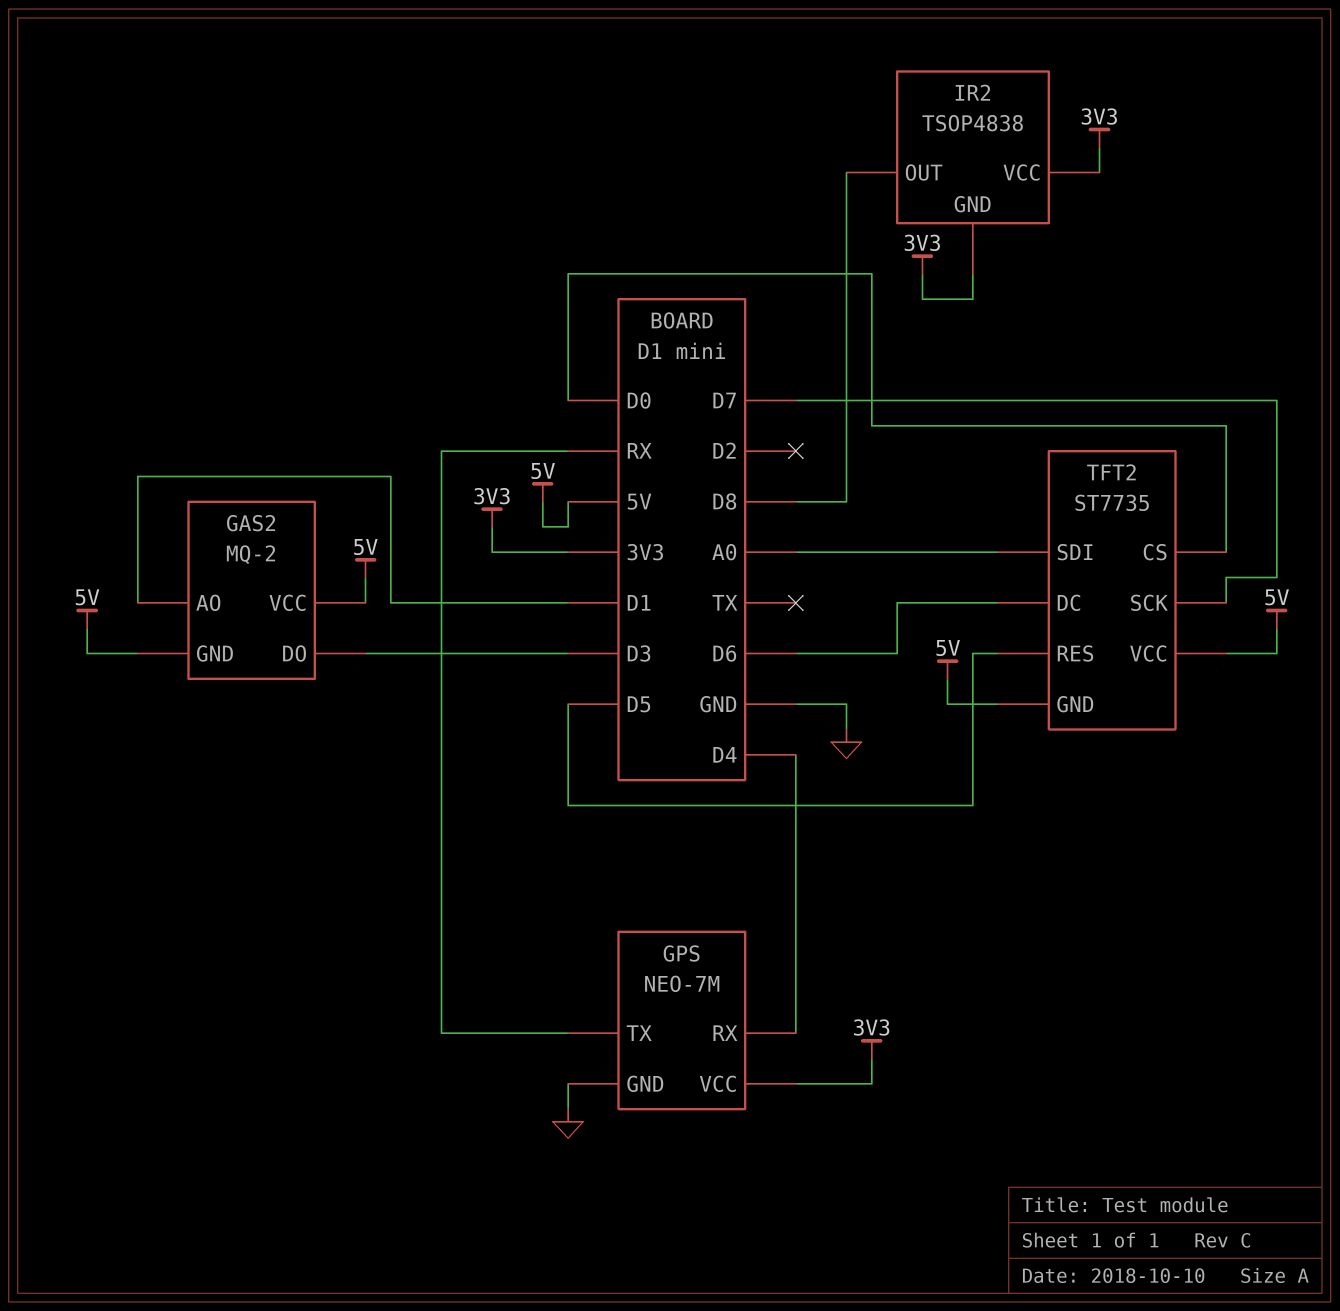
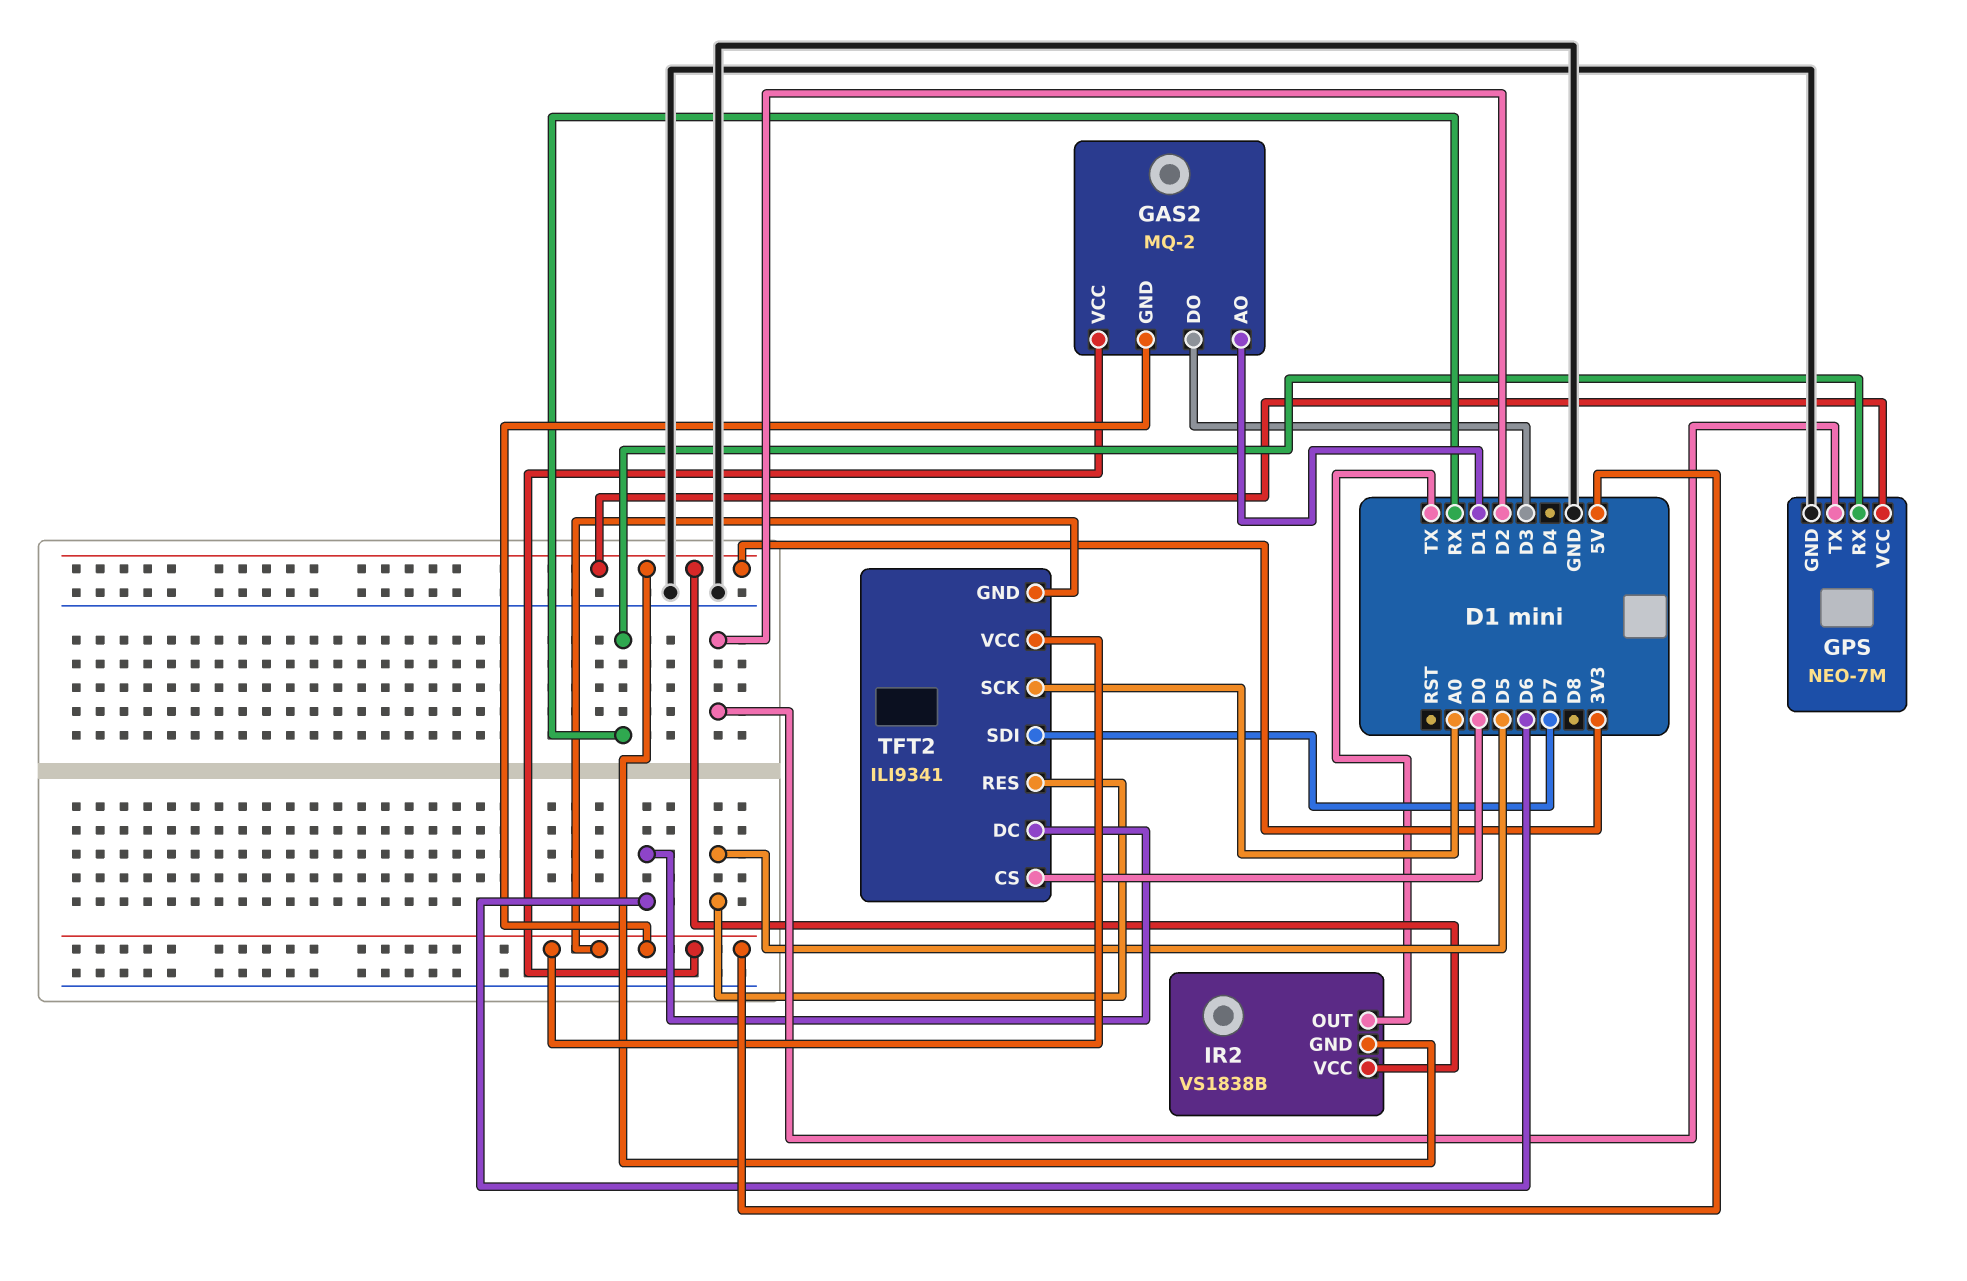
GPS pin RX: D4 -> RX
GPS pin TX: RX -> D2
IR2: TSOP4838 -> VS1838B
IR2 pin OUT: D8 -> TX
TFT2: ST7735 -> ILI9341
TFT2 pin SCK: D7 -> A0
TFT2 pin SDI: A0 -> D7

